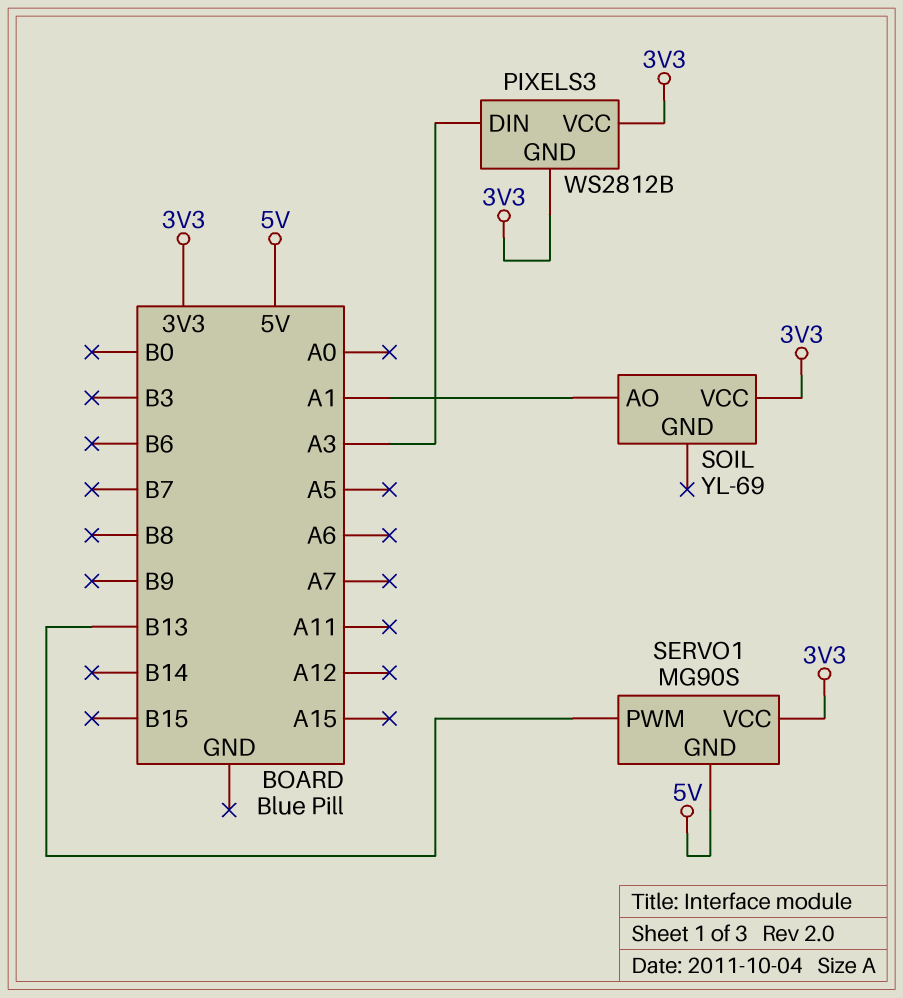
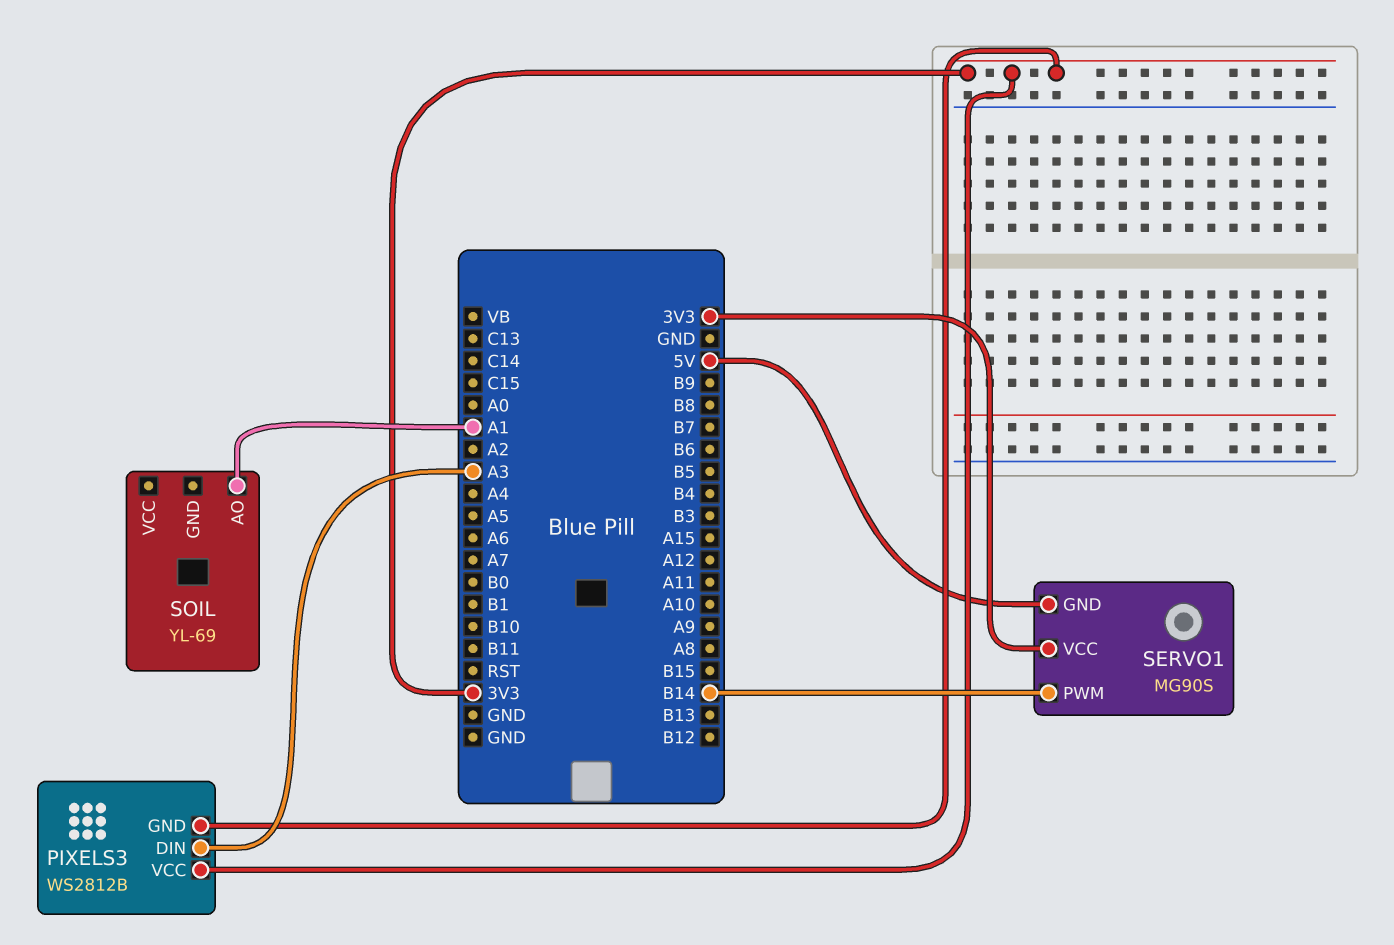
SERVO1 pin PWM: B13 -> B14
SOIL pin VCC: 3V3 -> none

